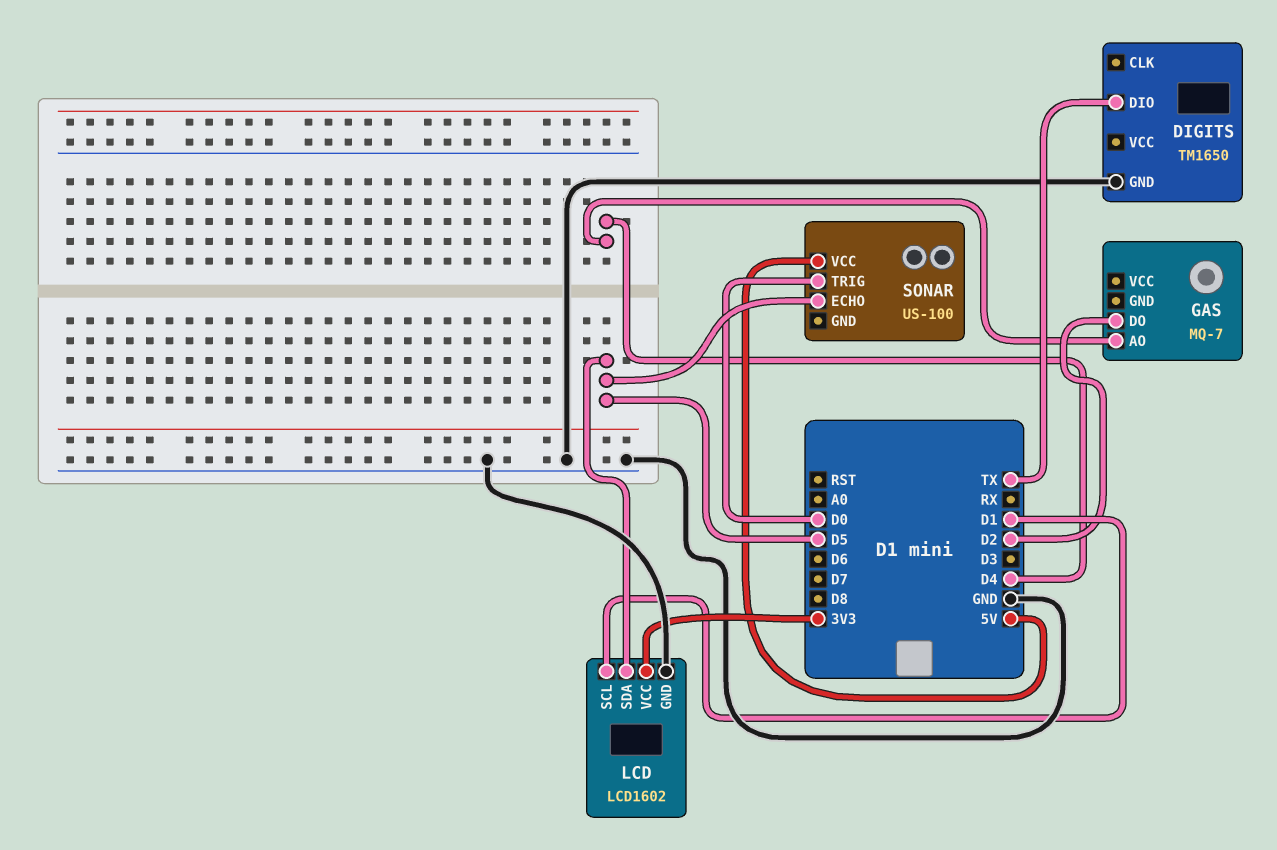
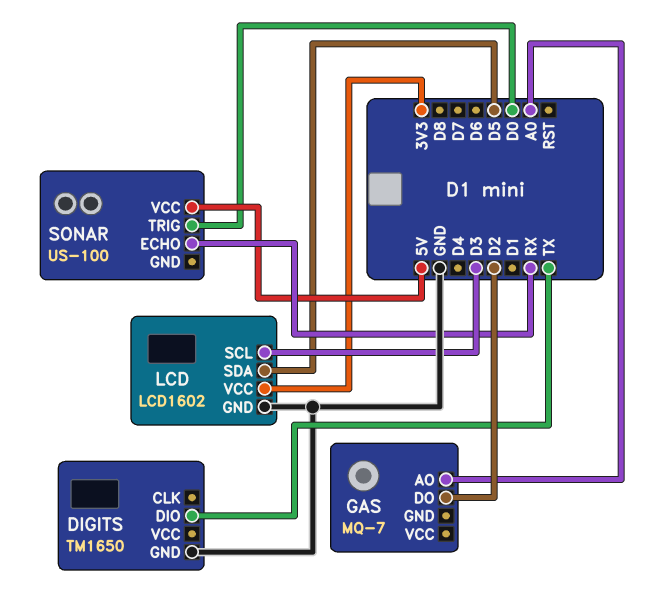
GAS pin AO: D4 -> A0
LCD pin SCL: D1 -> D3
SONAR pin ECHO: D5 -> RX

